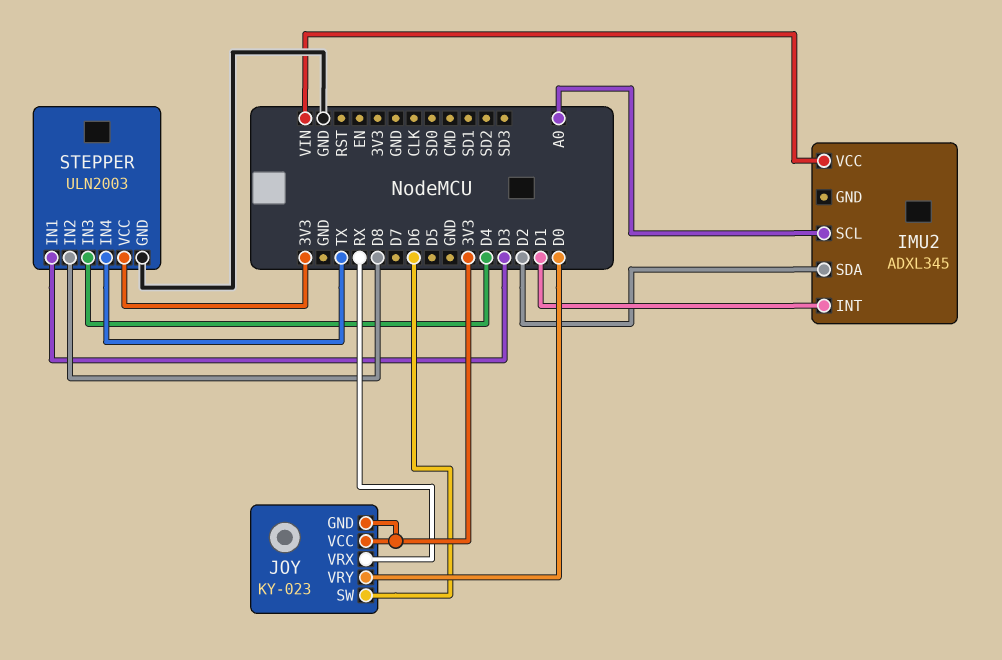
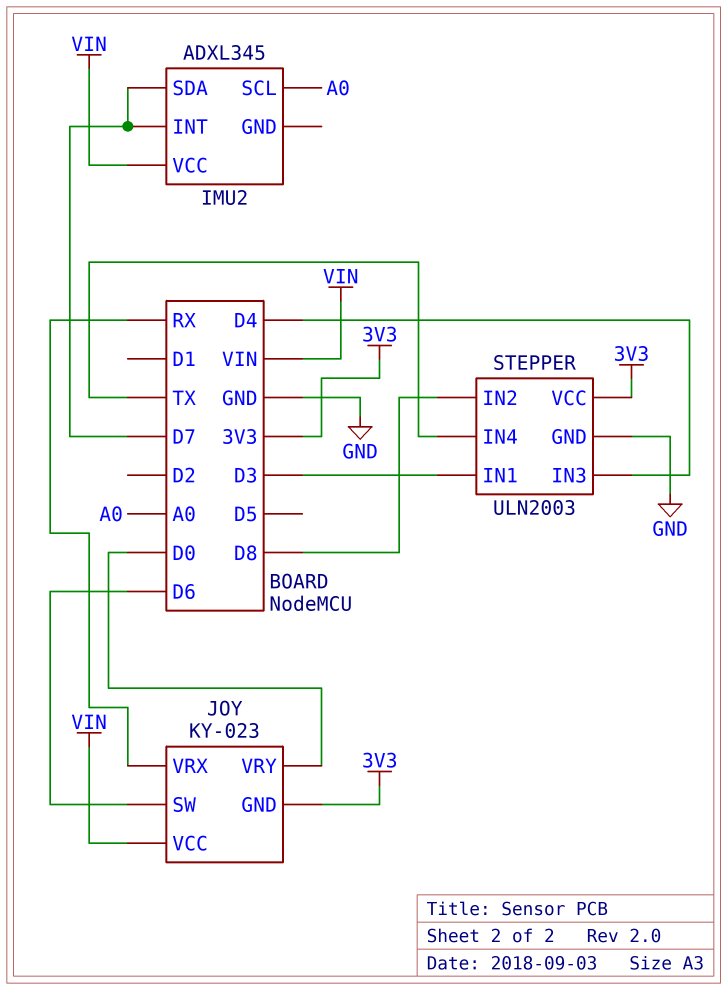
IMU2 pin INT: D1 -> D7
IMU2 pin SDA: D2 -> D7
JOY pin VCC: 3V3 -> VIN

